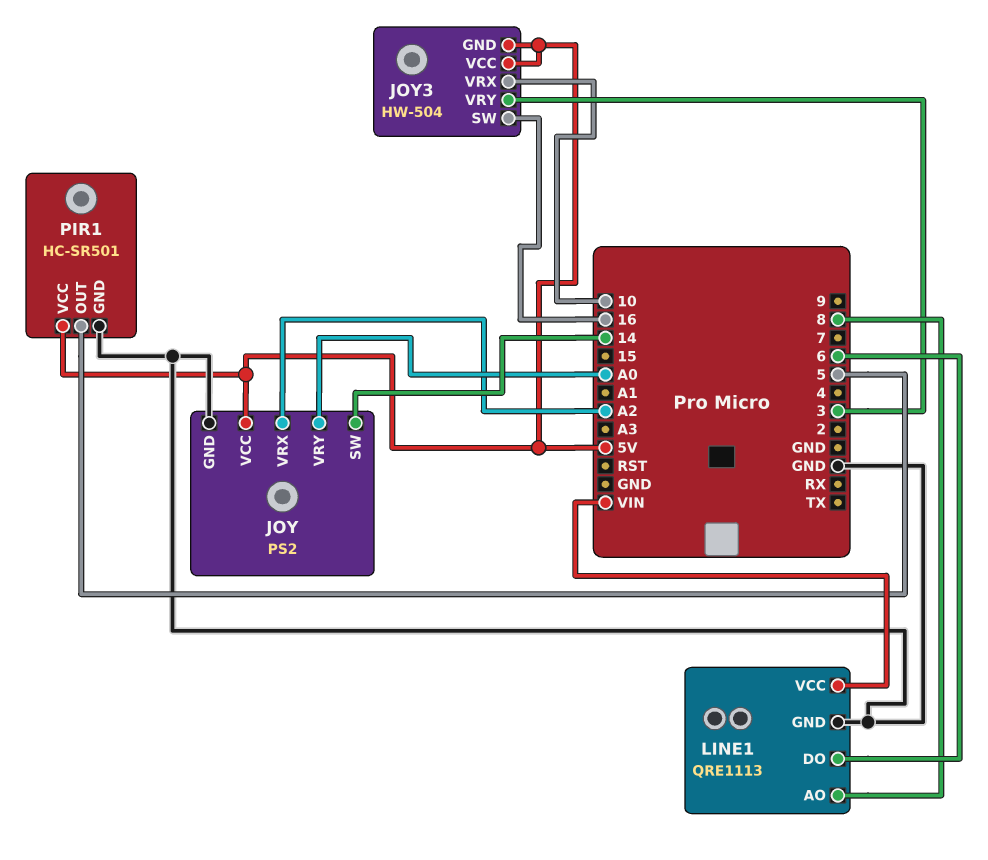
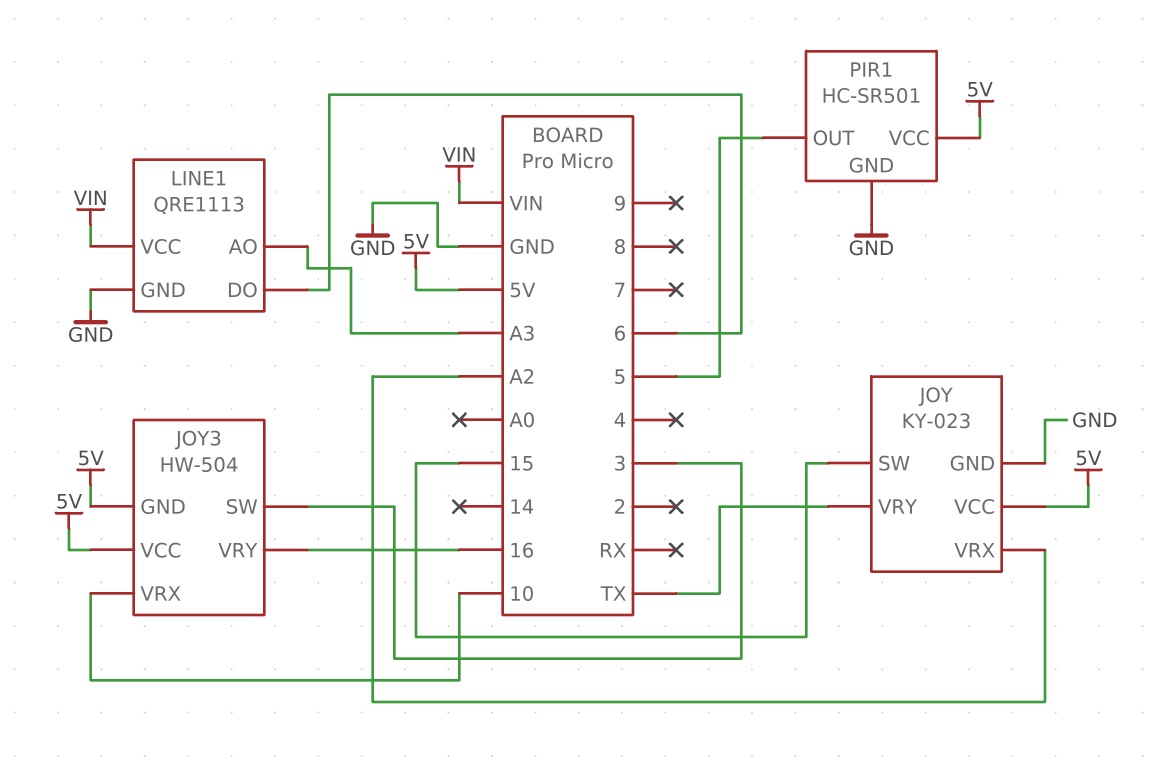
JOY: PS2 -> KY-023
JOY pin SW: 14 -> 15
JOY pin VRY: A0 -> TX
JOY3 pin SW: 16 -> 3
JOY3 pin VRY: 3 -> 16
LINE1 pin AO: 8 -> A3

